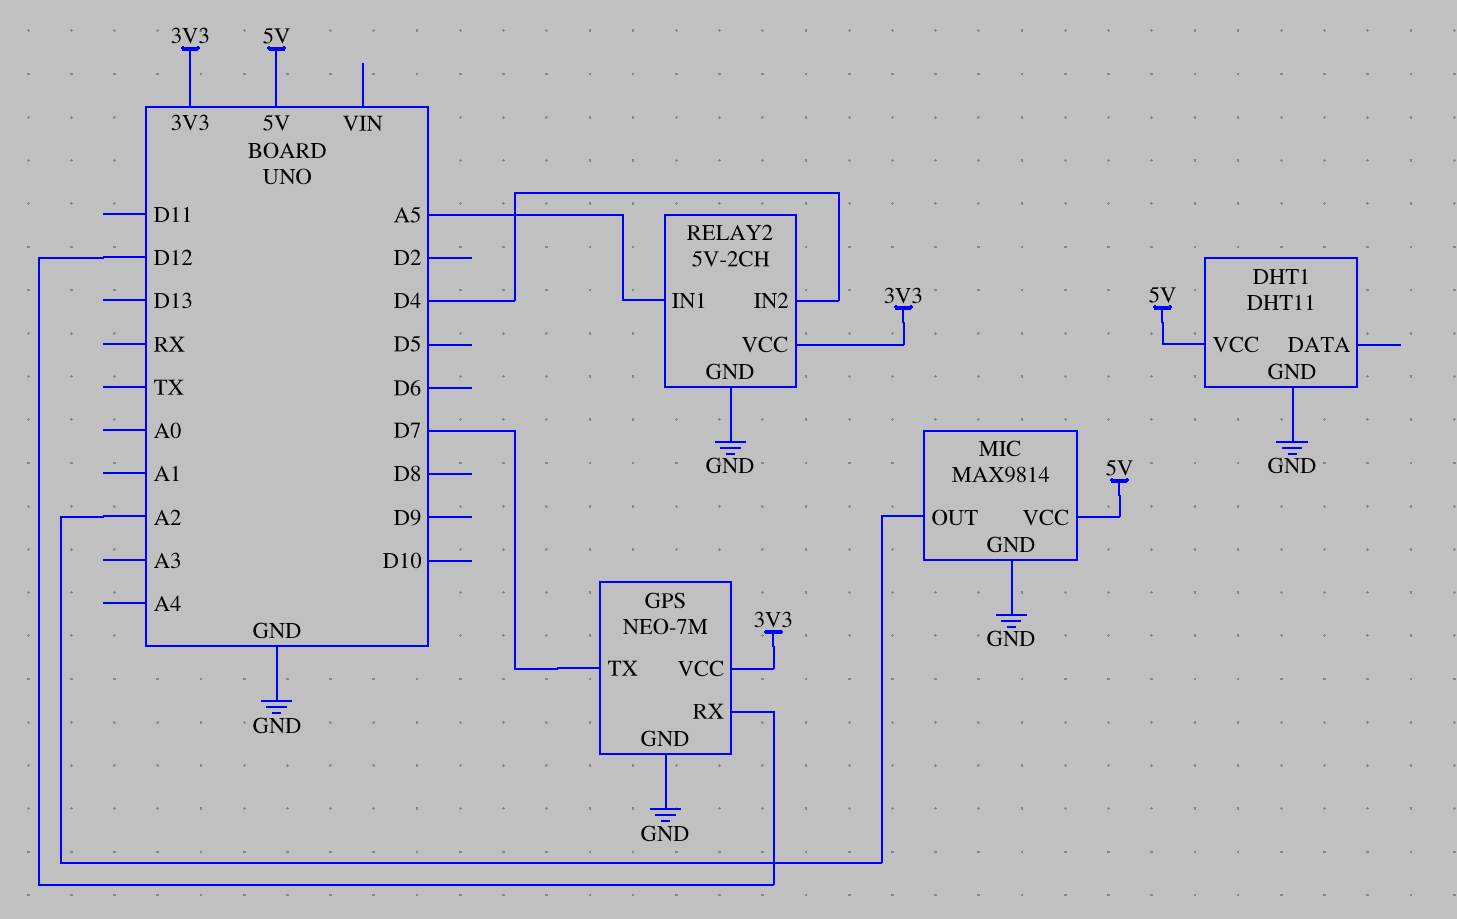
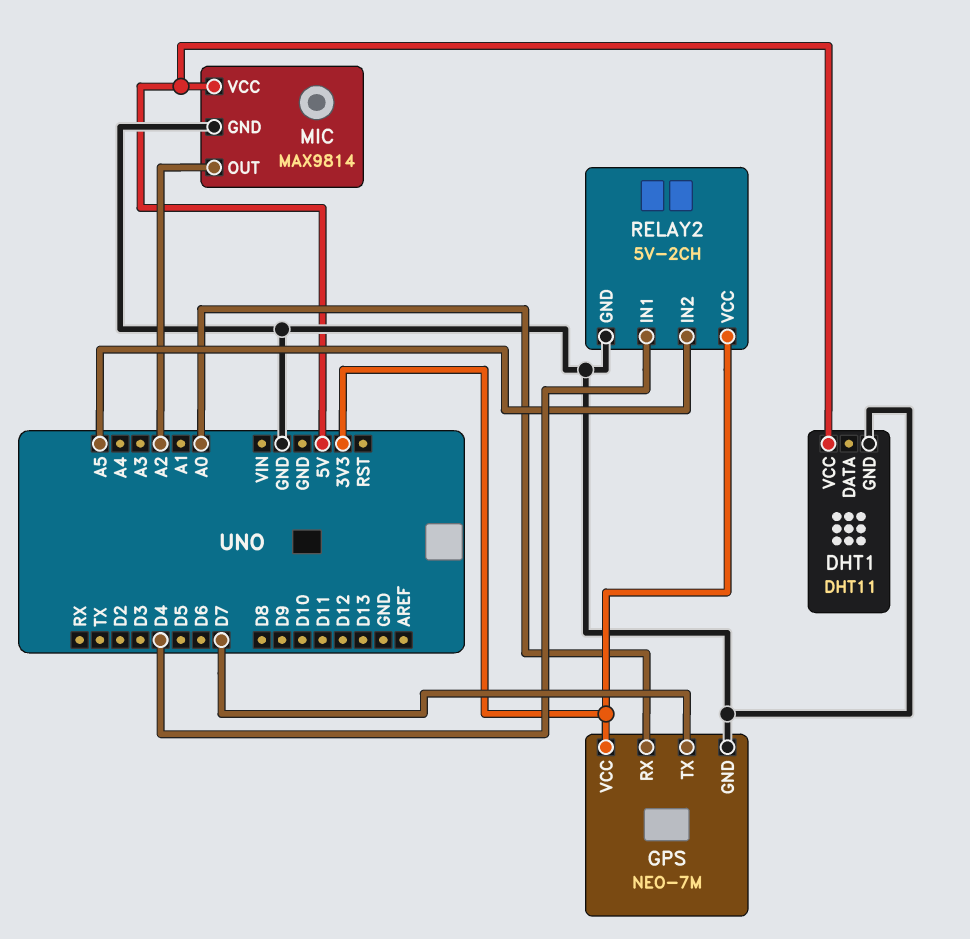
GPS pin RX: D12 -> A0
RELAY2 pin IN1: A5 -> D4
RELAY2 pin IN2: D4 -> A5

